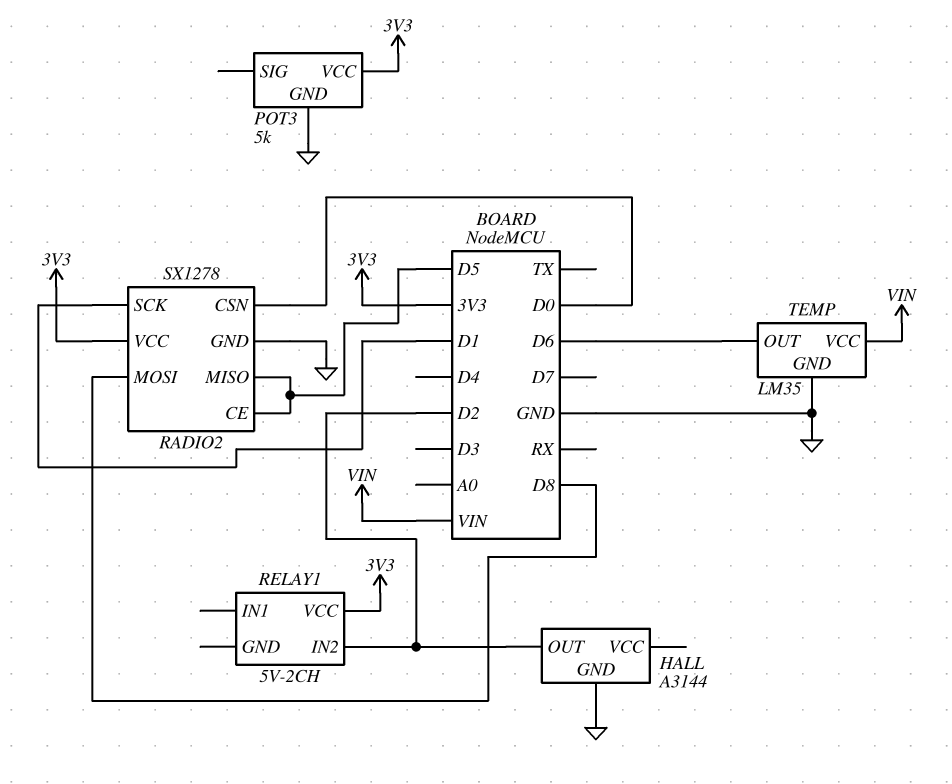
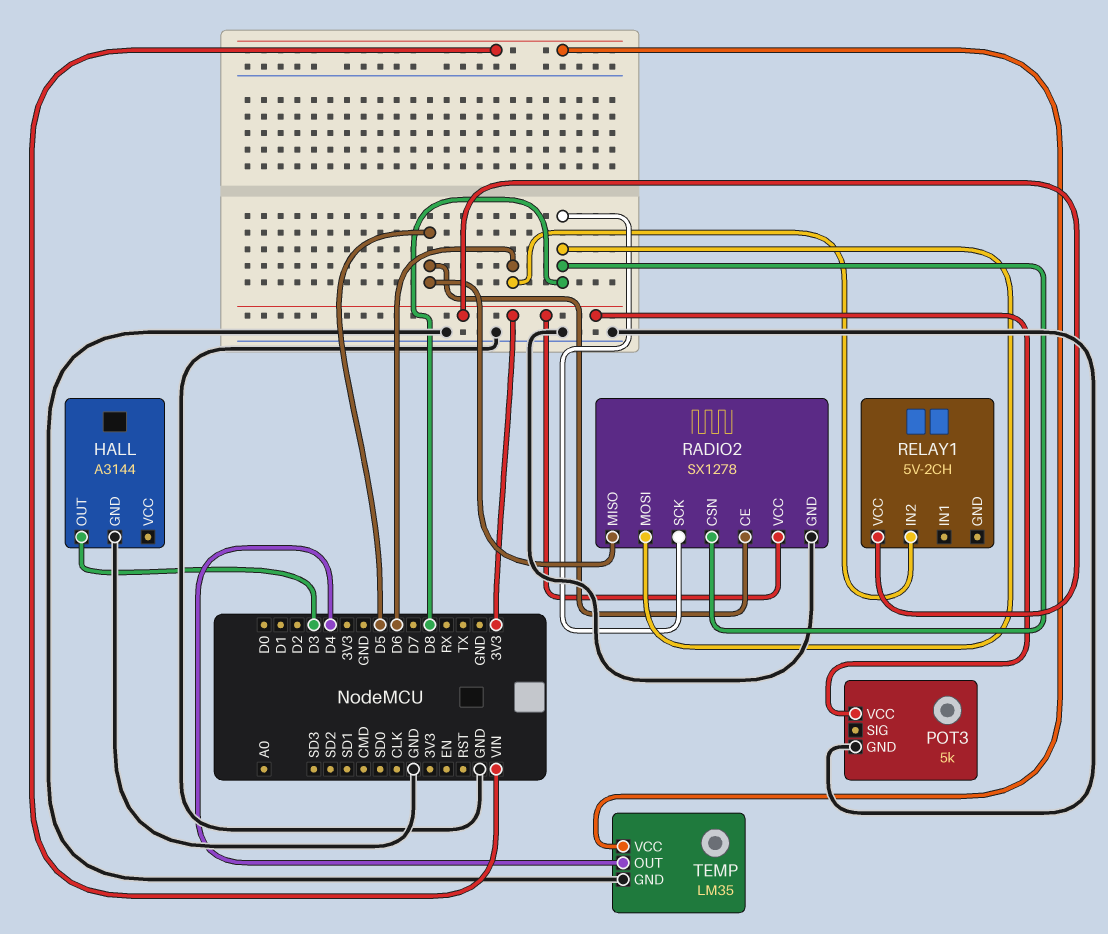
HALL pin OUT: D2 -> D3
RADIO2 pin CSN: D0 -> D8
RADIO2 pin SCK: D1 -> D8
RELAY1 pin IN2: D2 -> D6
TEMP pin OUT: D6 -> D4

